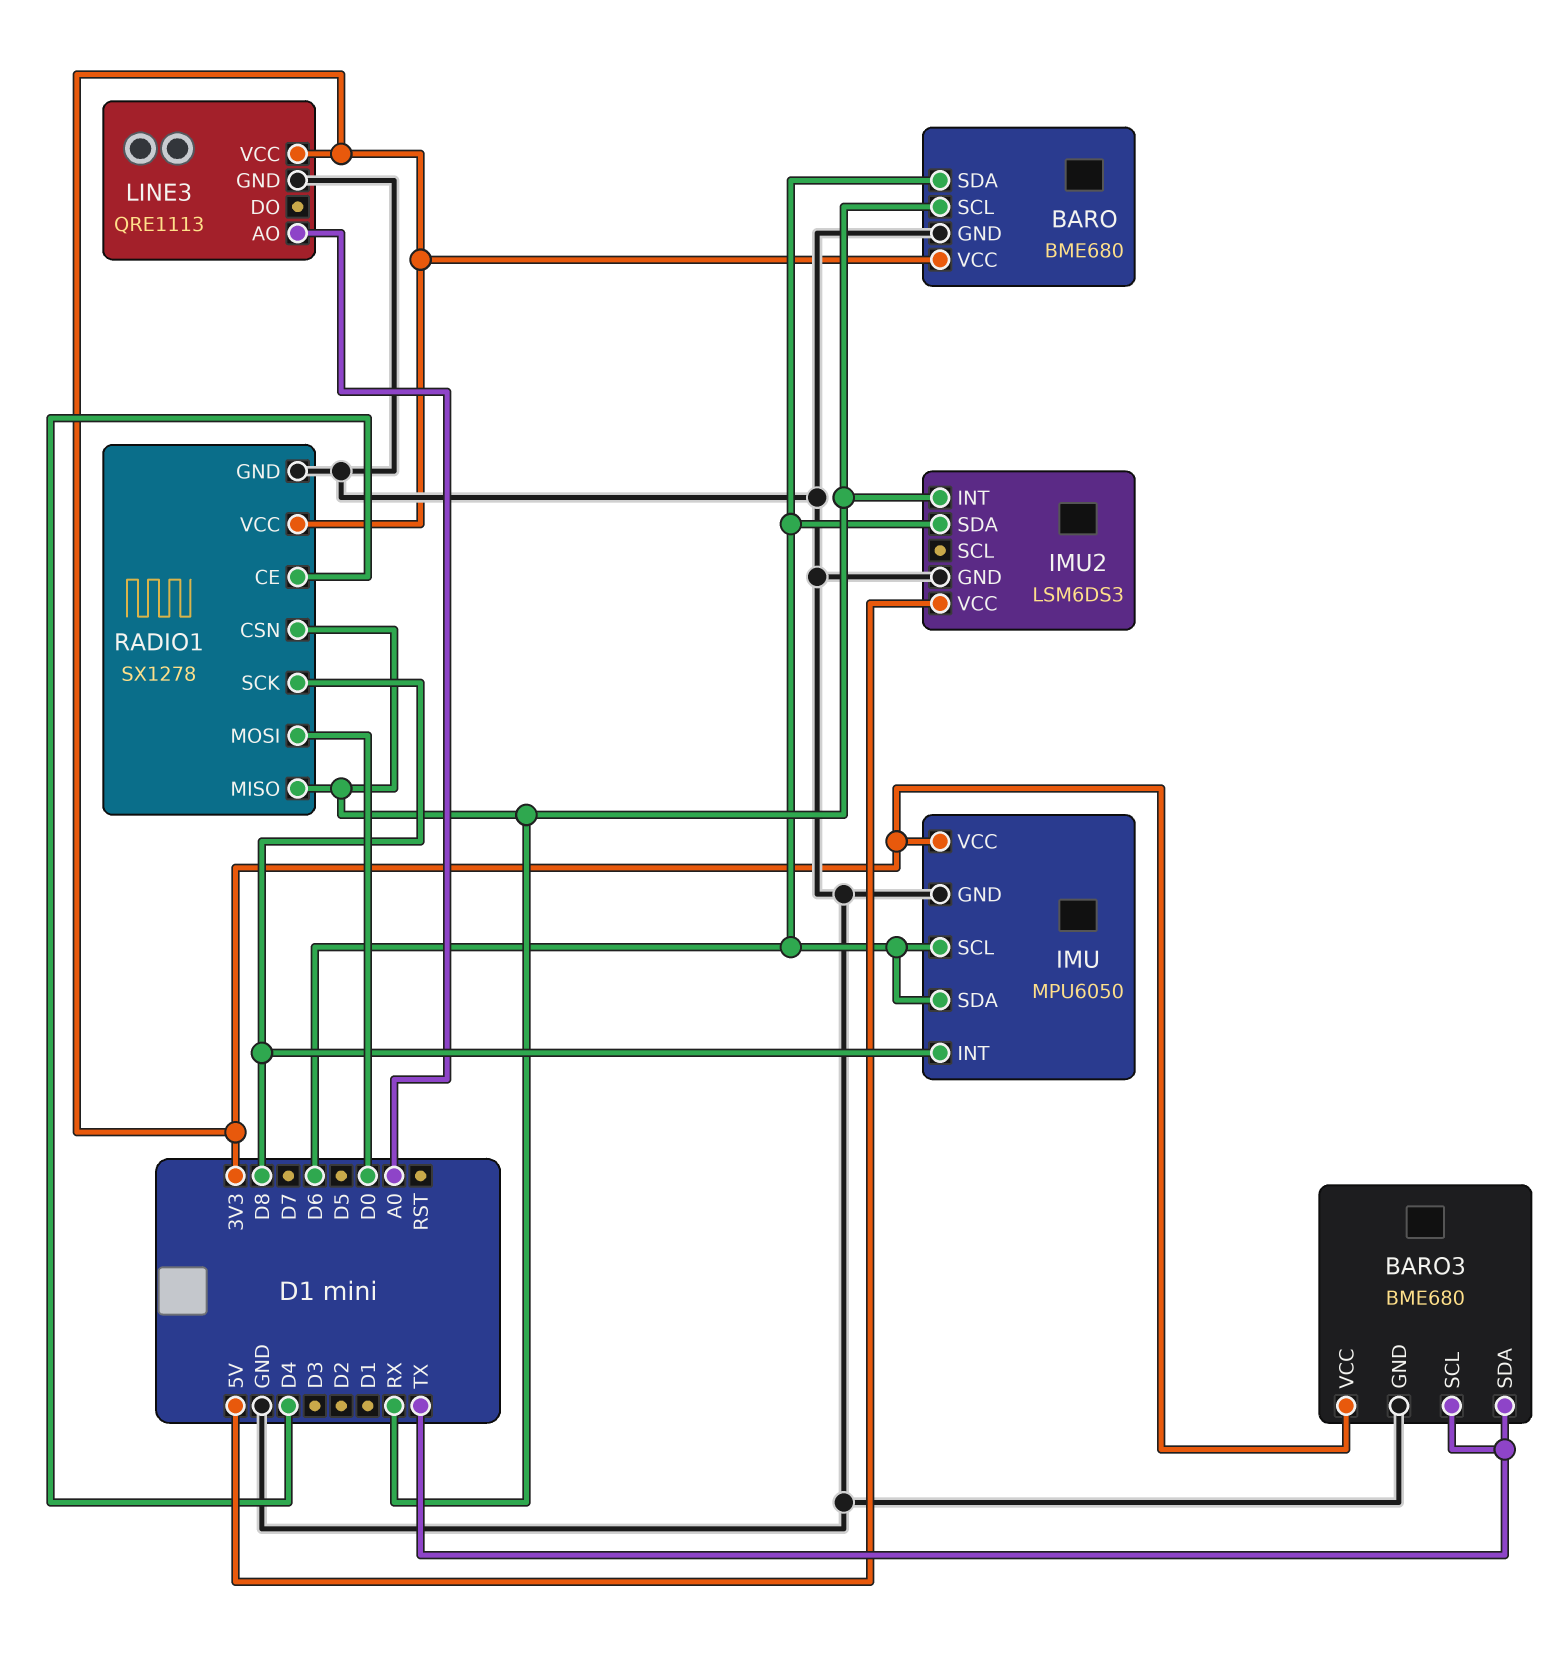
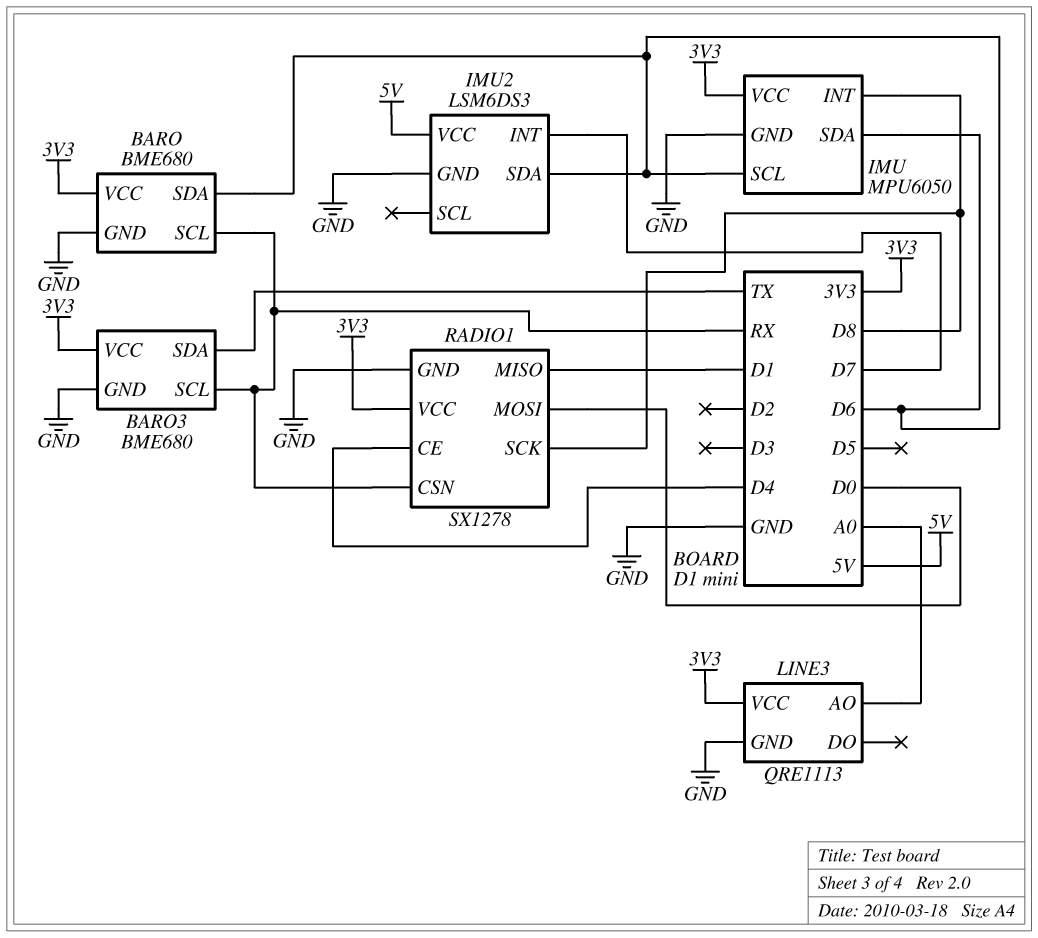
BARO3 pin SCL: TX -> RX
IMU2 pin INT: RX -> D7
RADIO1 pin MISO: RX -> D1

